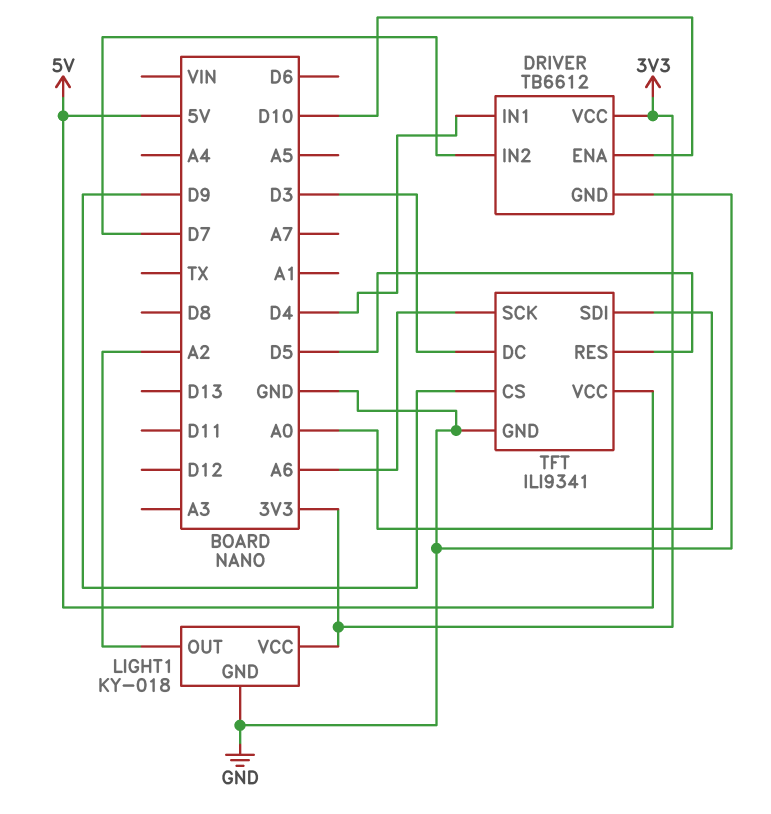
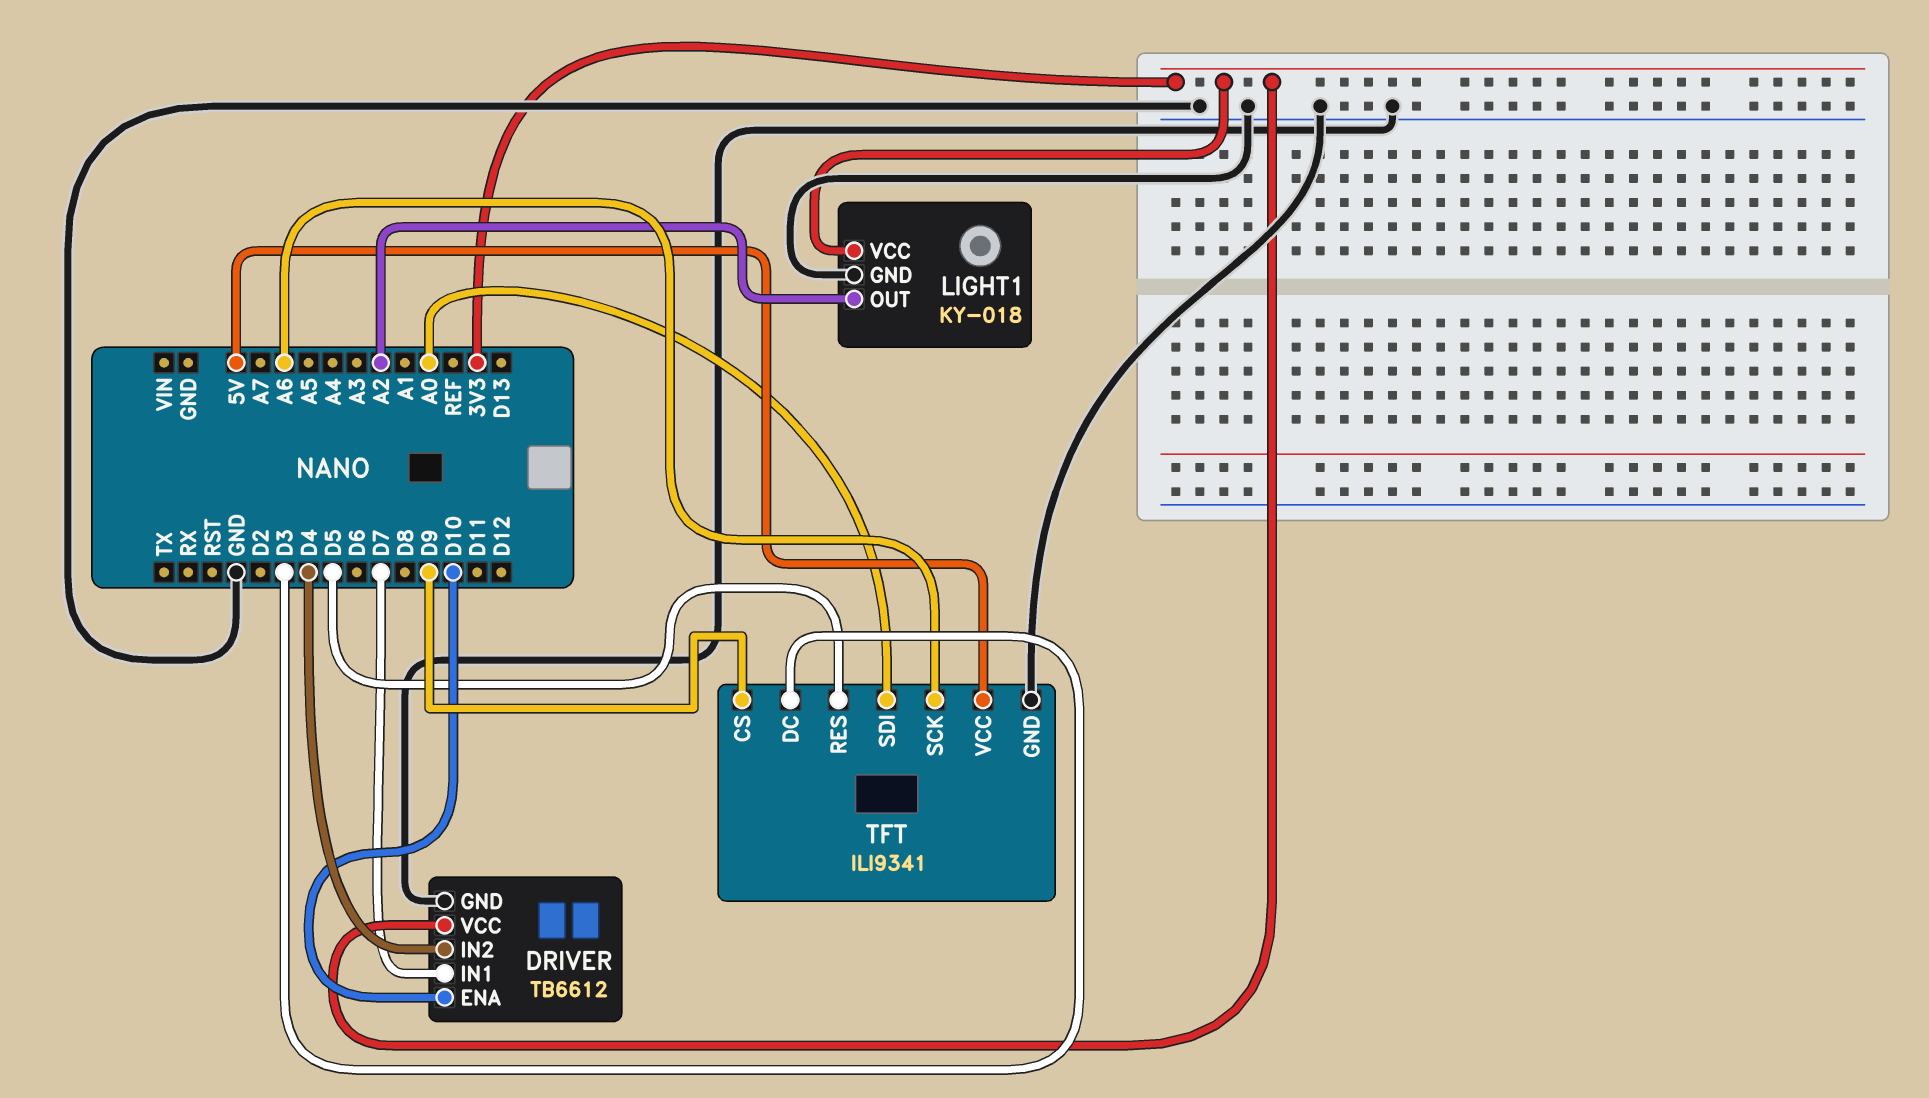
DRIVER pin IN1: D4 -> D7
DRIVER pin IN2: D7 -> D4

